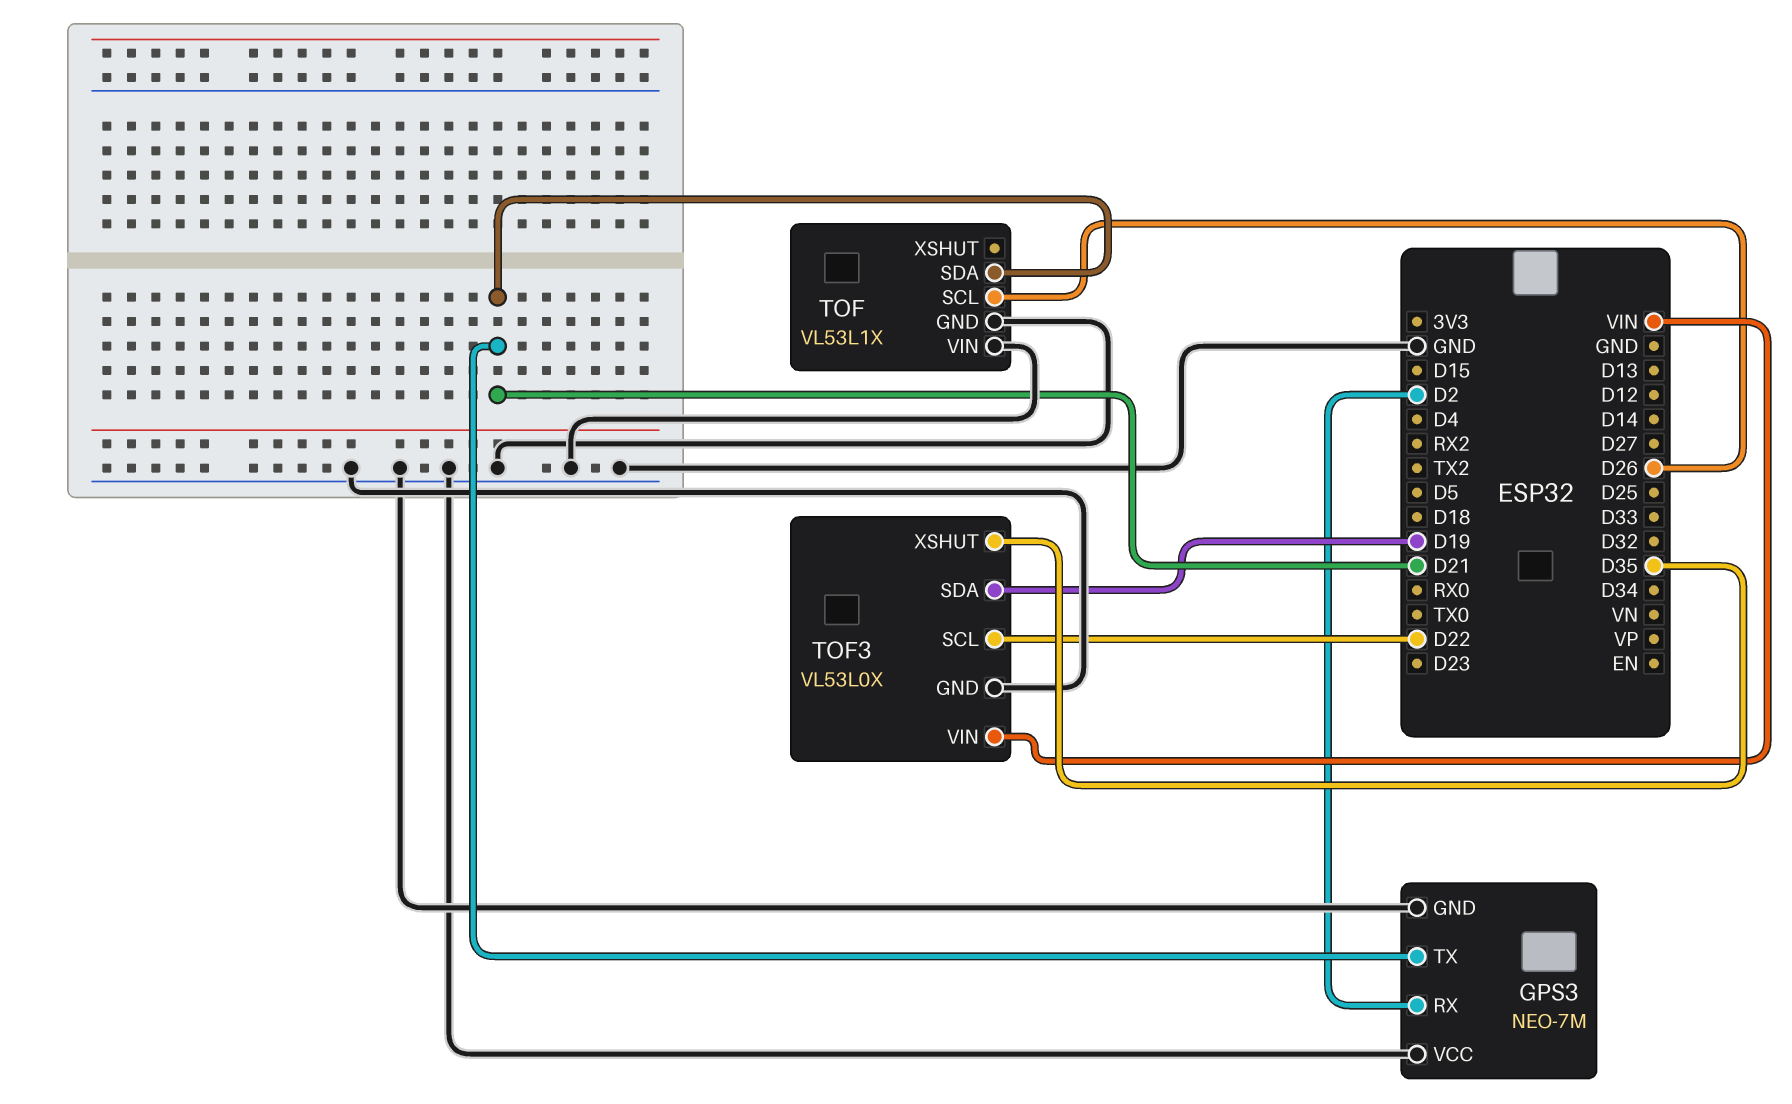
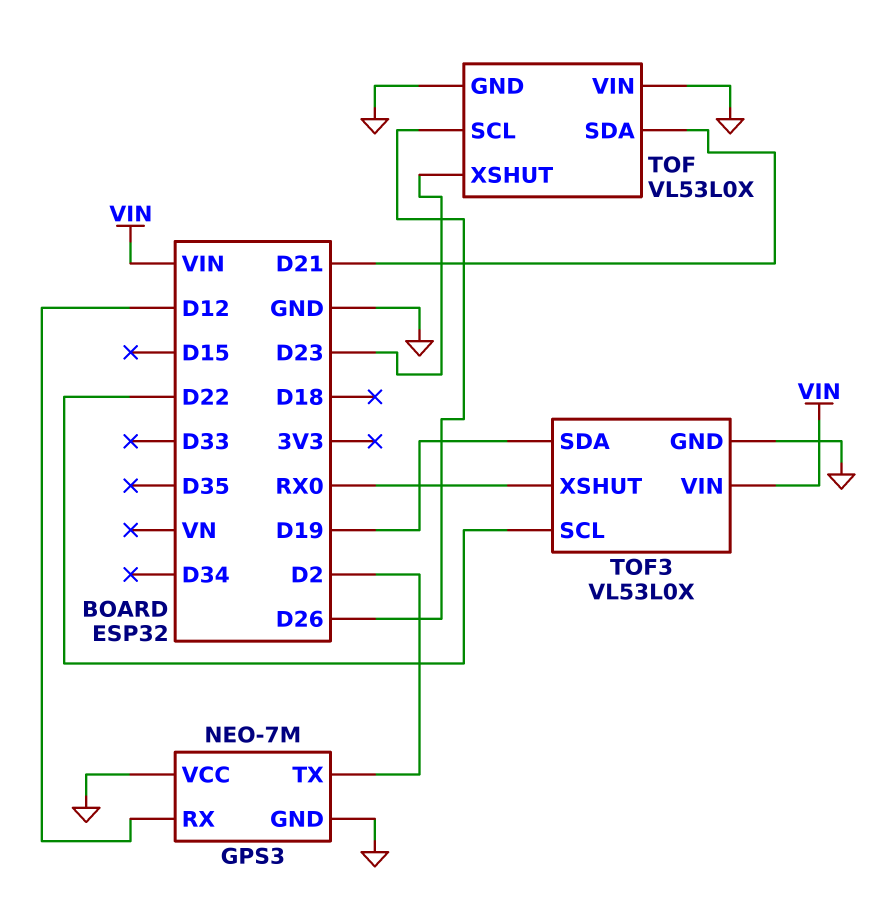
GPS3 pin RX: D2 -> D12
GPS3 pin TX: D21 -> D2
TOF: VL53L1X -> VL53L0X
TOF pin XSHUT: none -> D23
TOF3 pin XSHUT: D35 -> RX0

